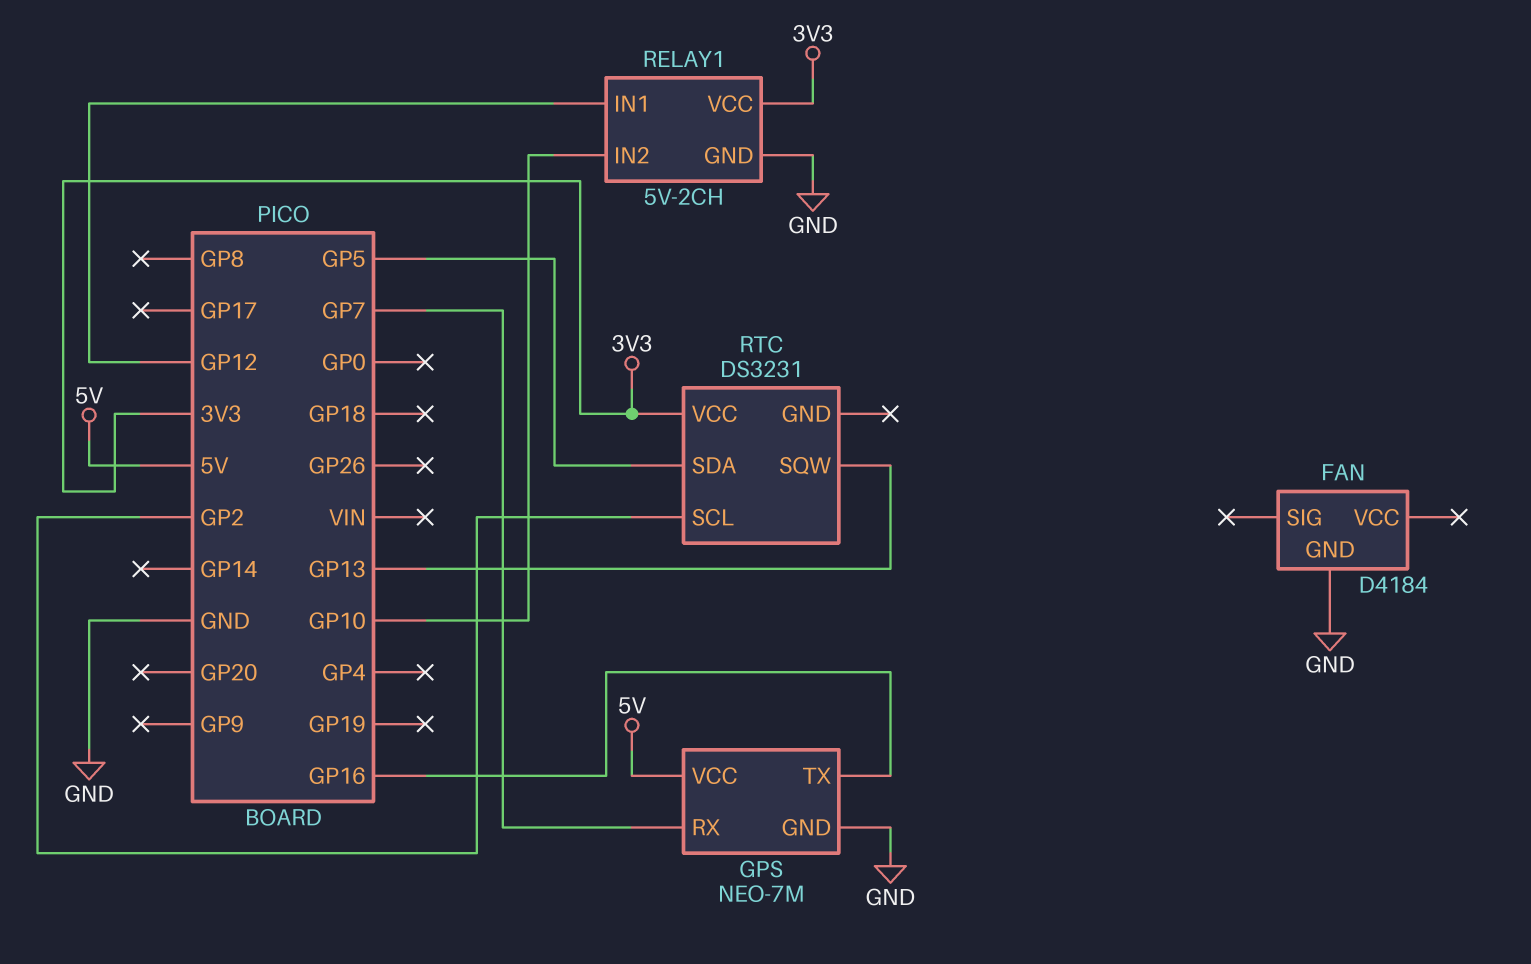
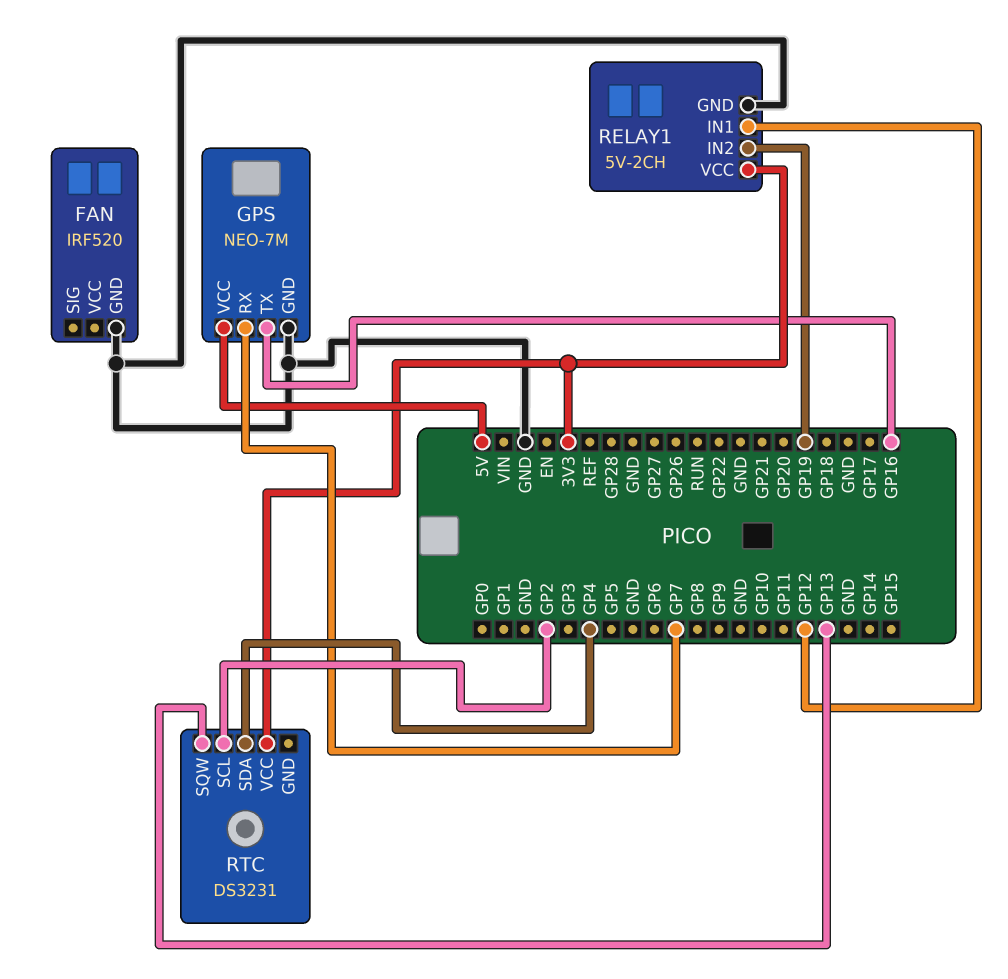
FAN: D4184 -> IRF520
RELAY1 pin IN2: GP10 -> GP19
RTC pin SDA: GP5 -> GP4

